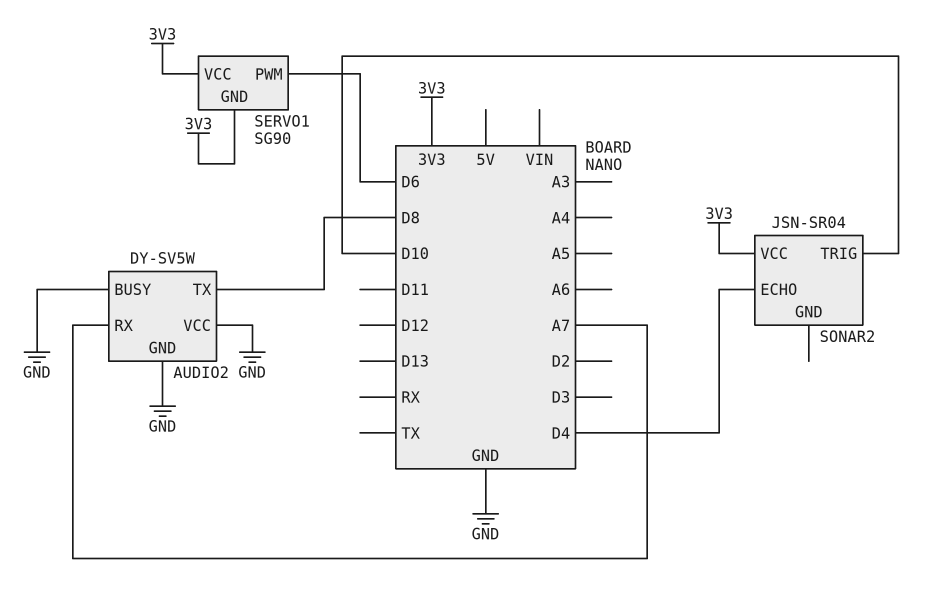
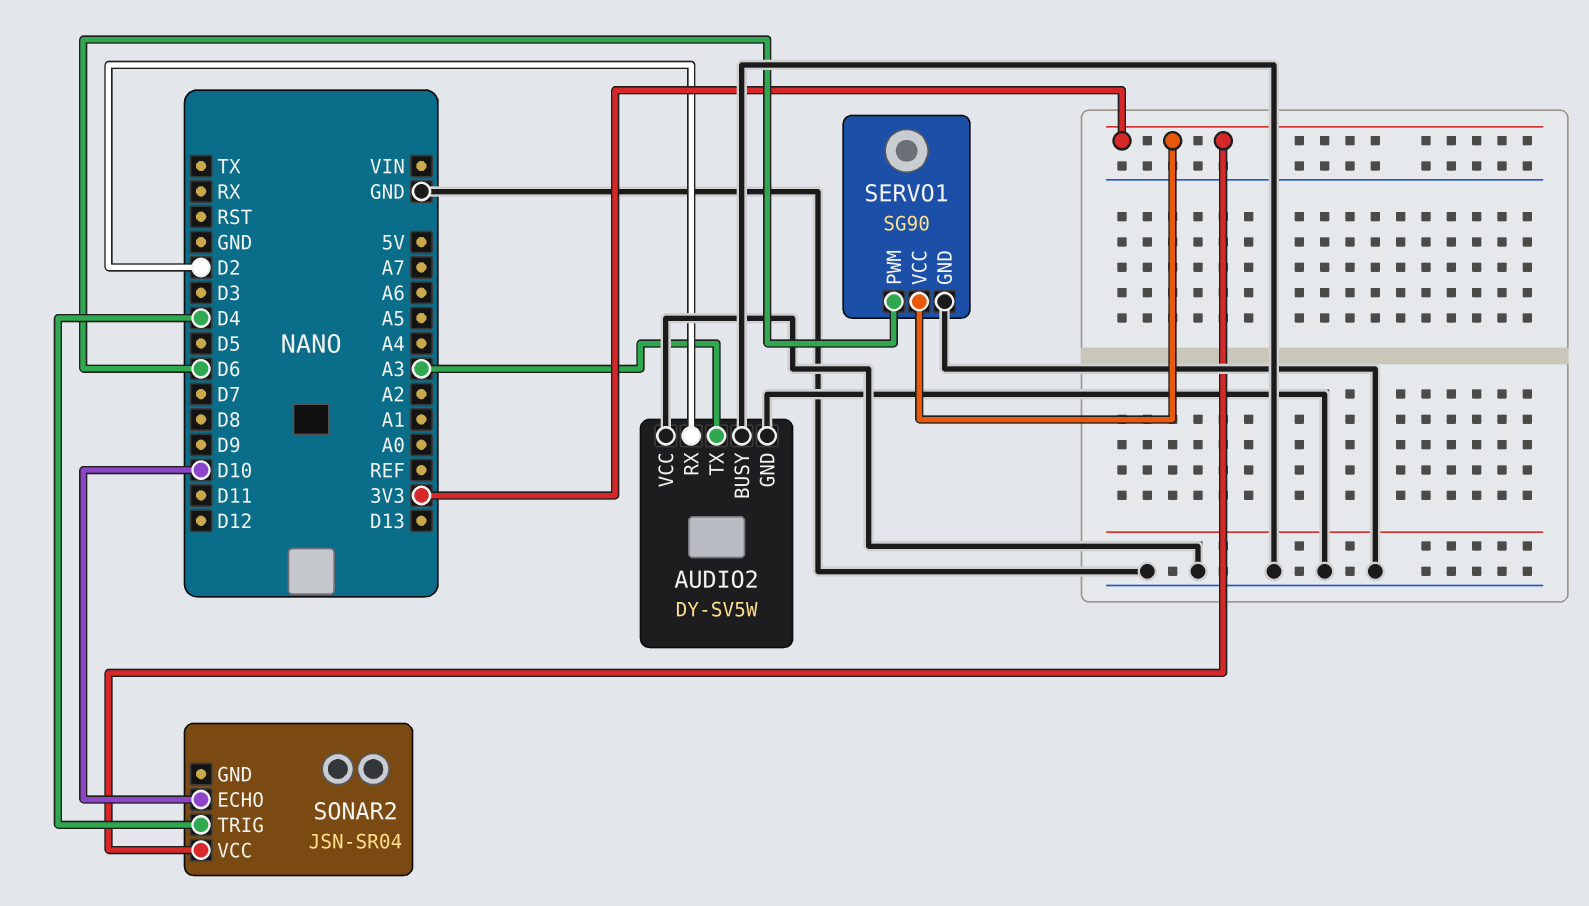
AUDIO2 pin RX: A7 -> D2
AUDIO2 pin TX: D8 -> A3
SERVO1 pin GND: 3V3 -> GND
SONAR2 pin ECHO: D4 -> D10
SONAR2 pin TRIG: D10 -> D4

